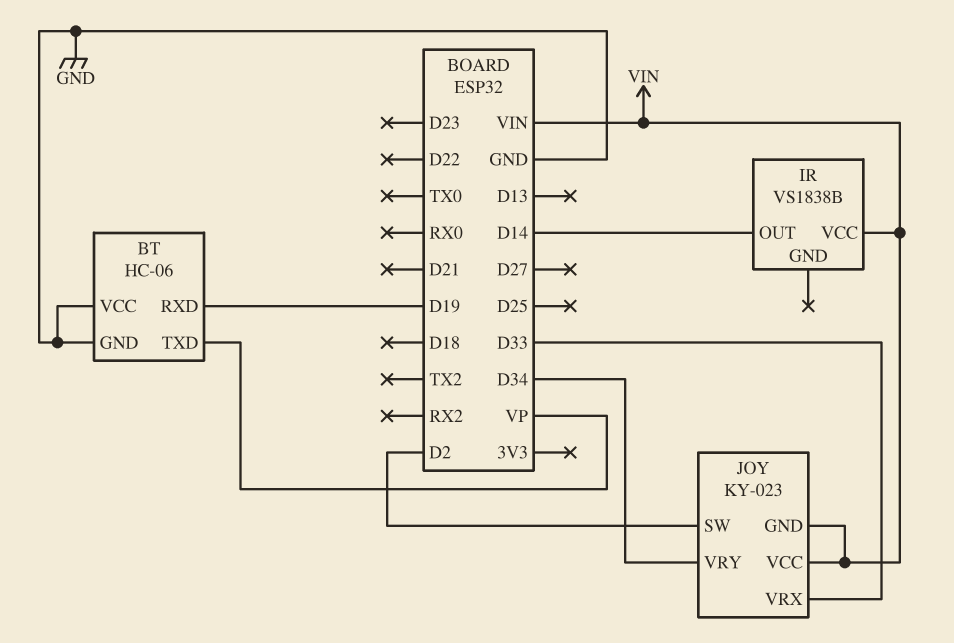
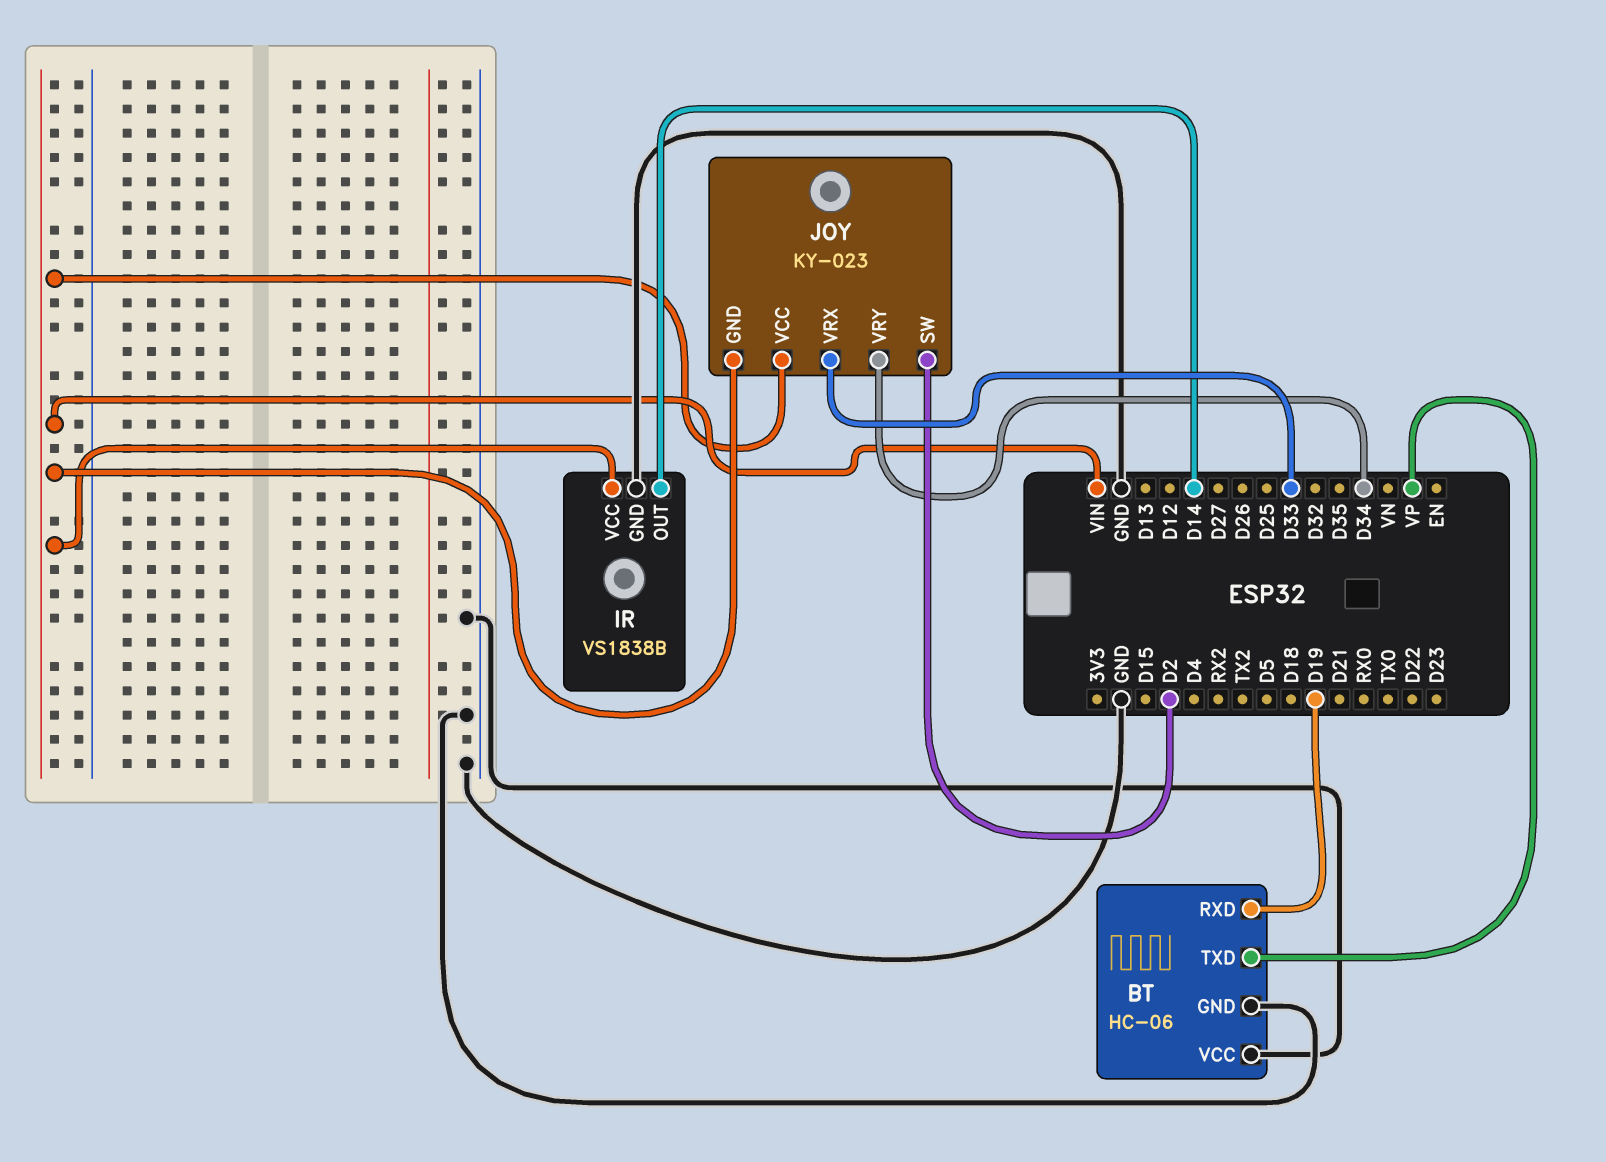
IR pin GND: none -> GND

